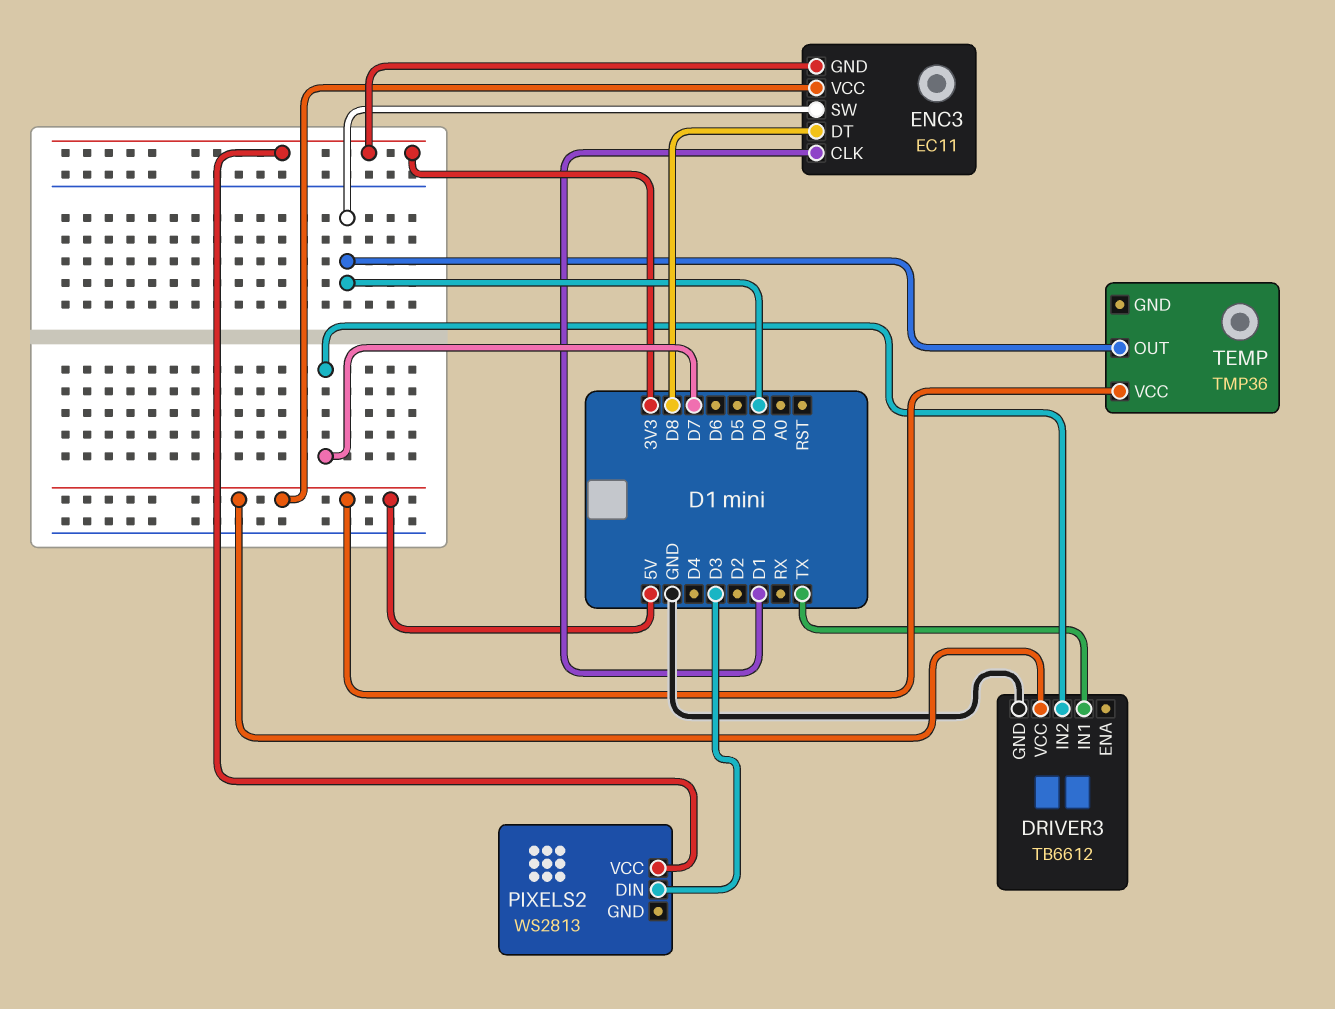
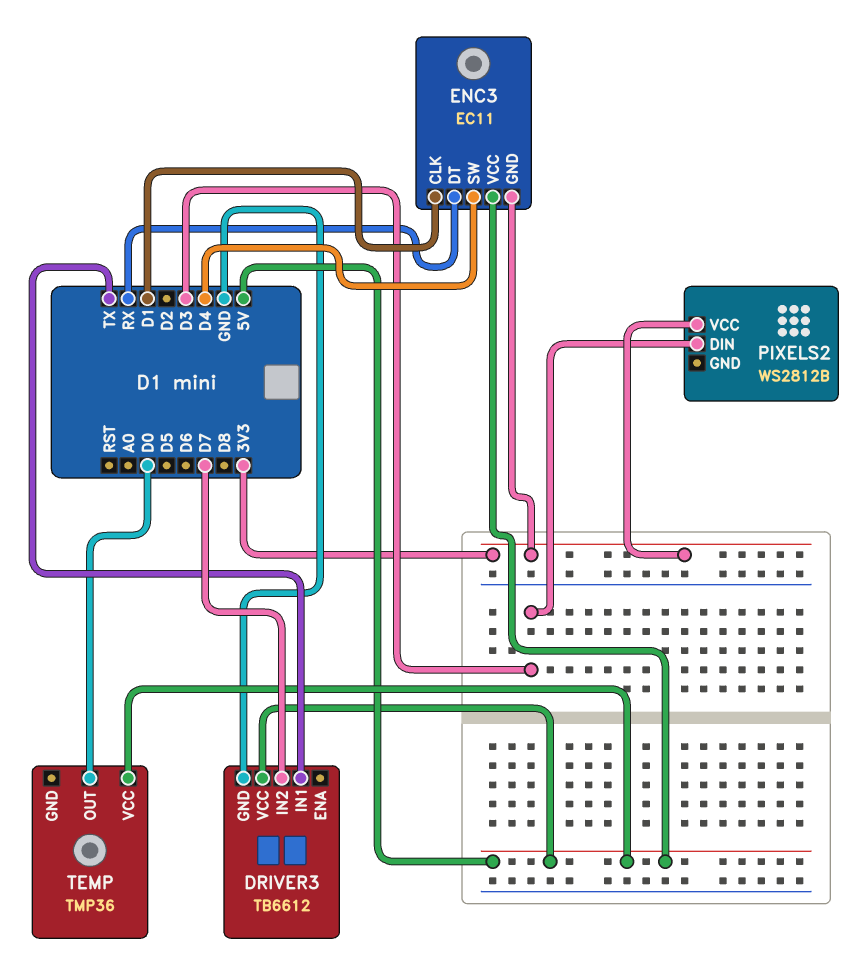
ENC3 pin DT: D8 -> RX
ENC3 pin SW: D0 -> D4
PIXELS2: WS2813 -> WS2812B

